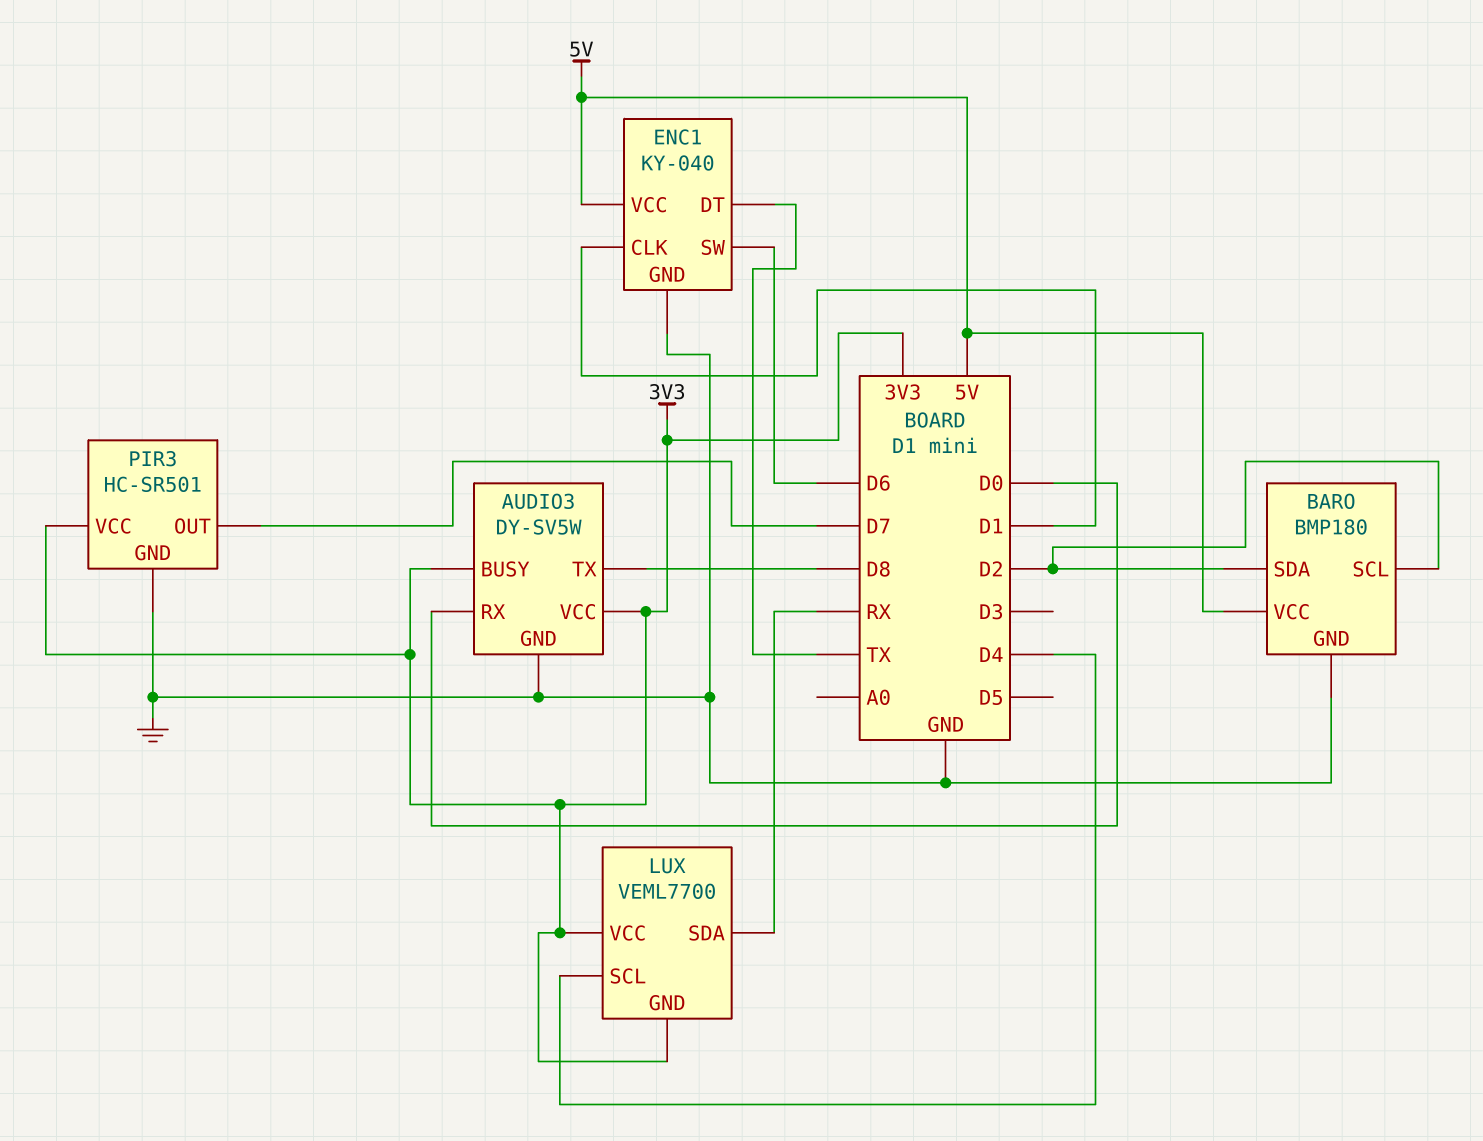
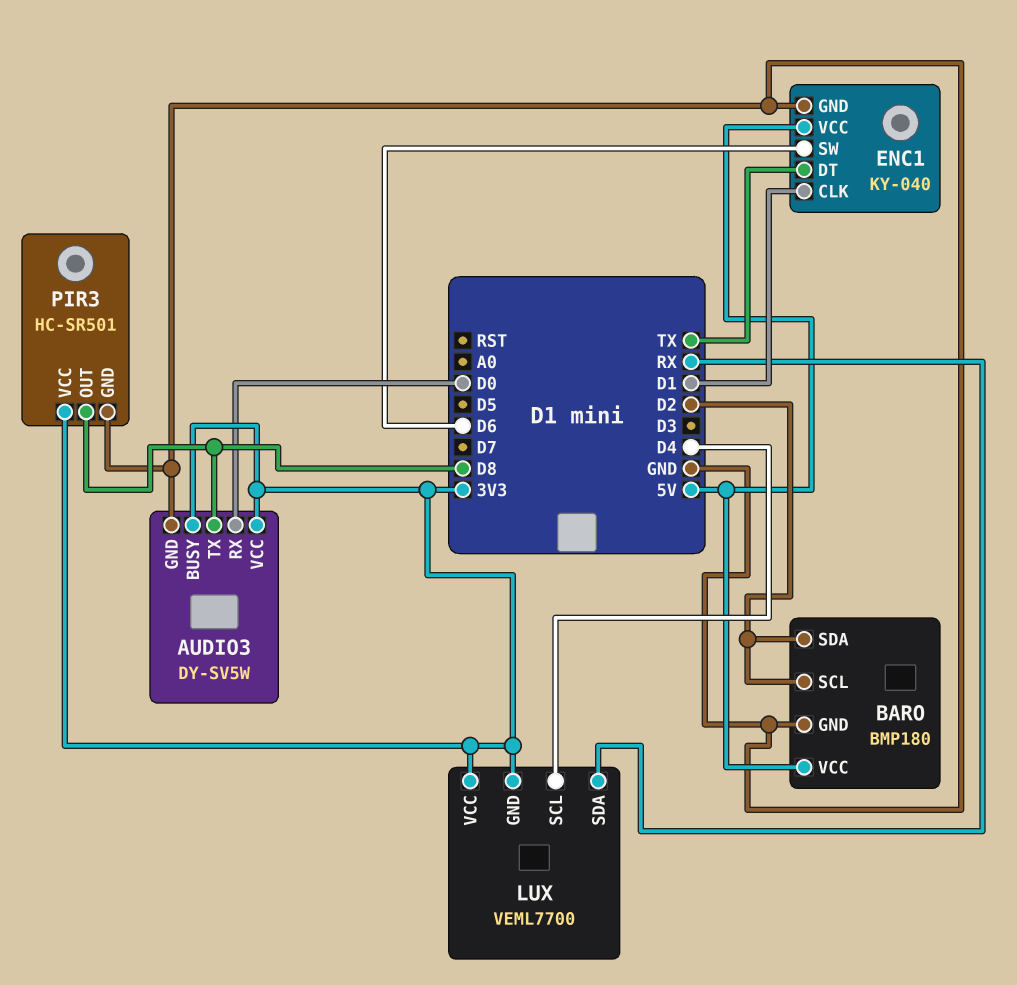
PIR3 pin OUT: D7 -> D8

